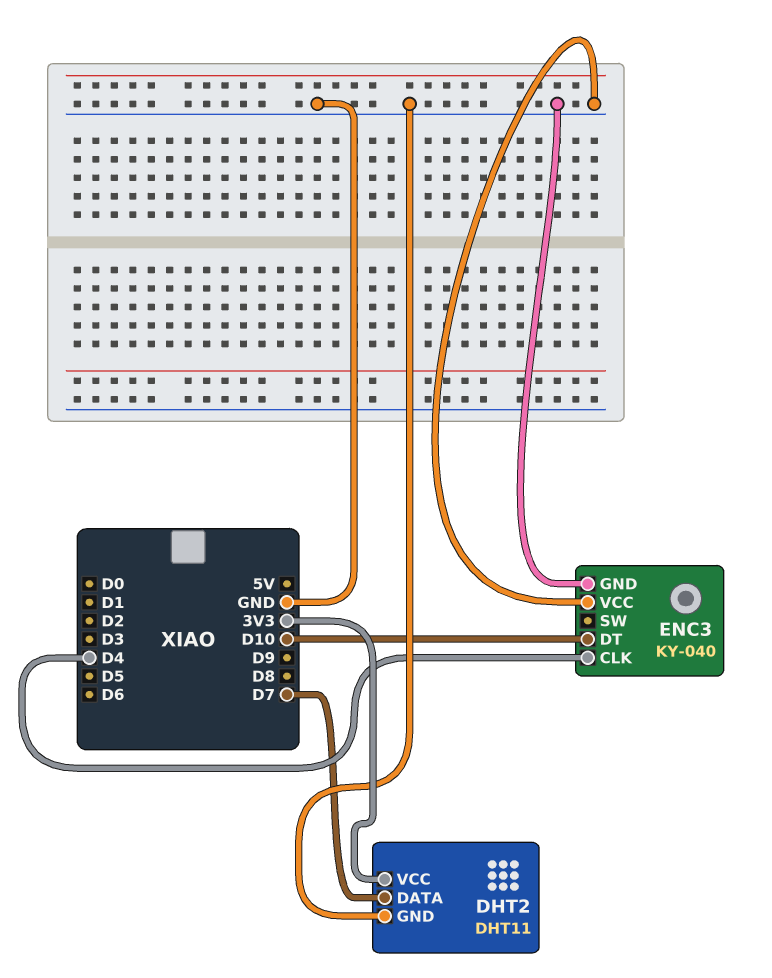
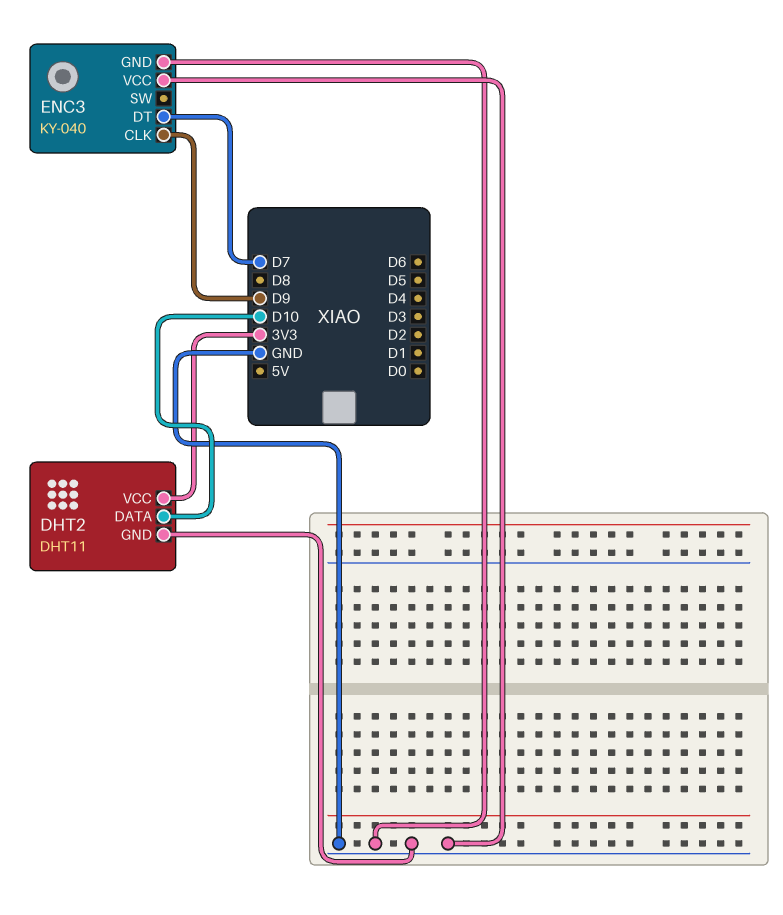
DHT2 pin DATA: D7 -> D10
ENC3 pin CLK: D4 -> D9
ENC3 pin DT: D10 -> D7

